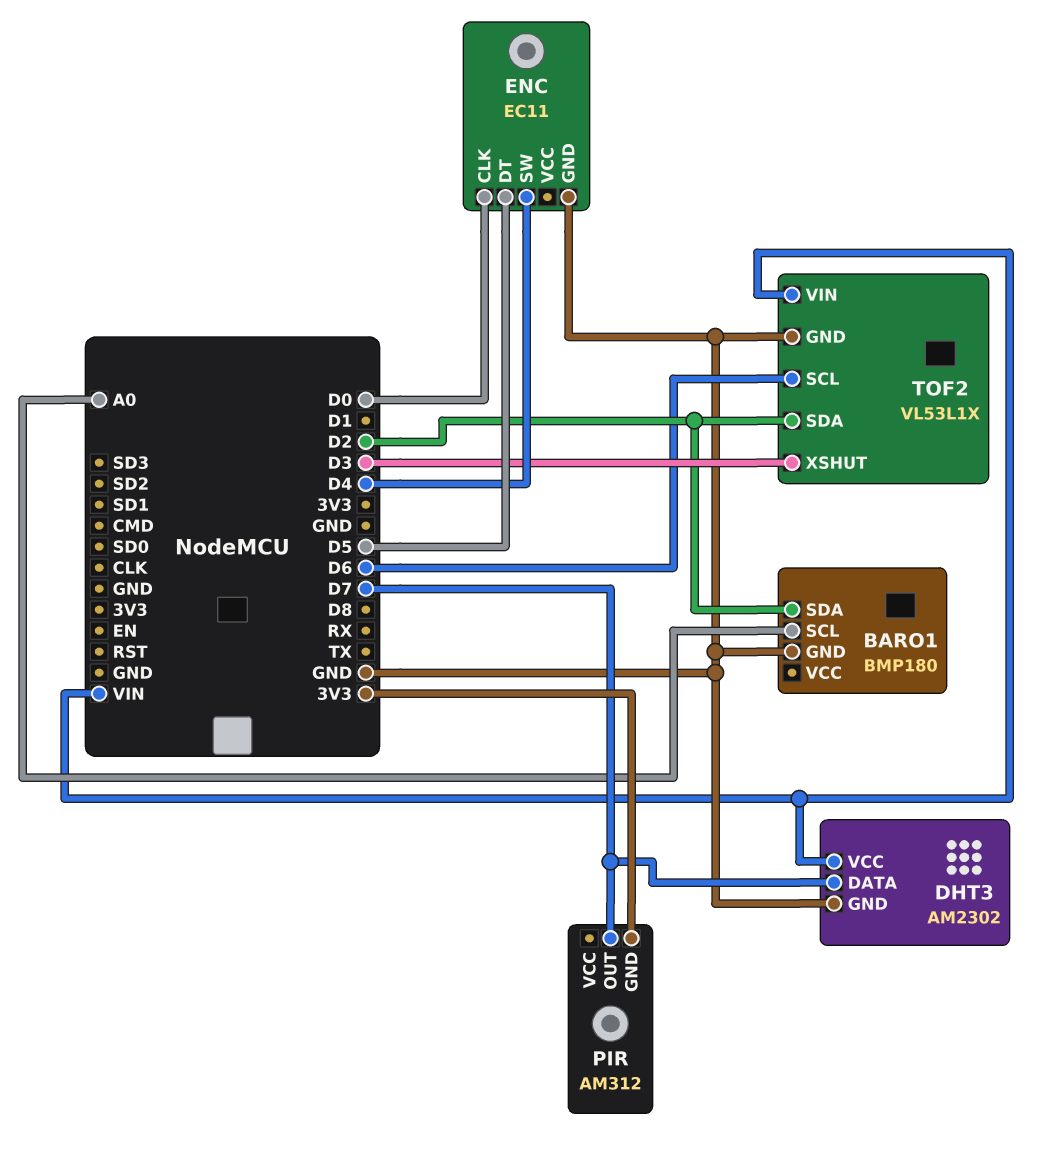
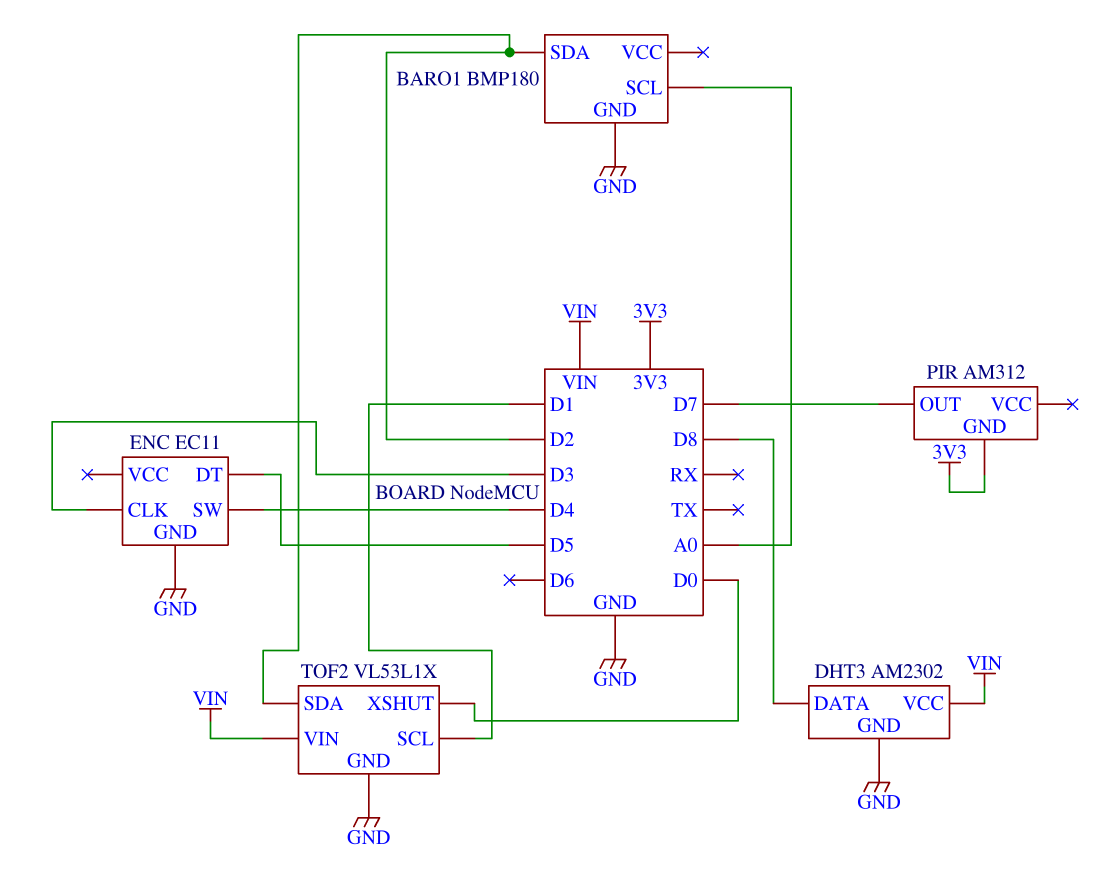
DHT3 pin DATA: D7 -> D8
ENC pin CLK: D0 -> D3
TOF2 pin SCL: D6 -> D1
TOF2 pin XSHUT: D3 -> D0

